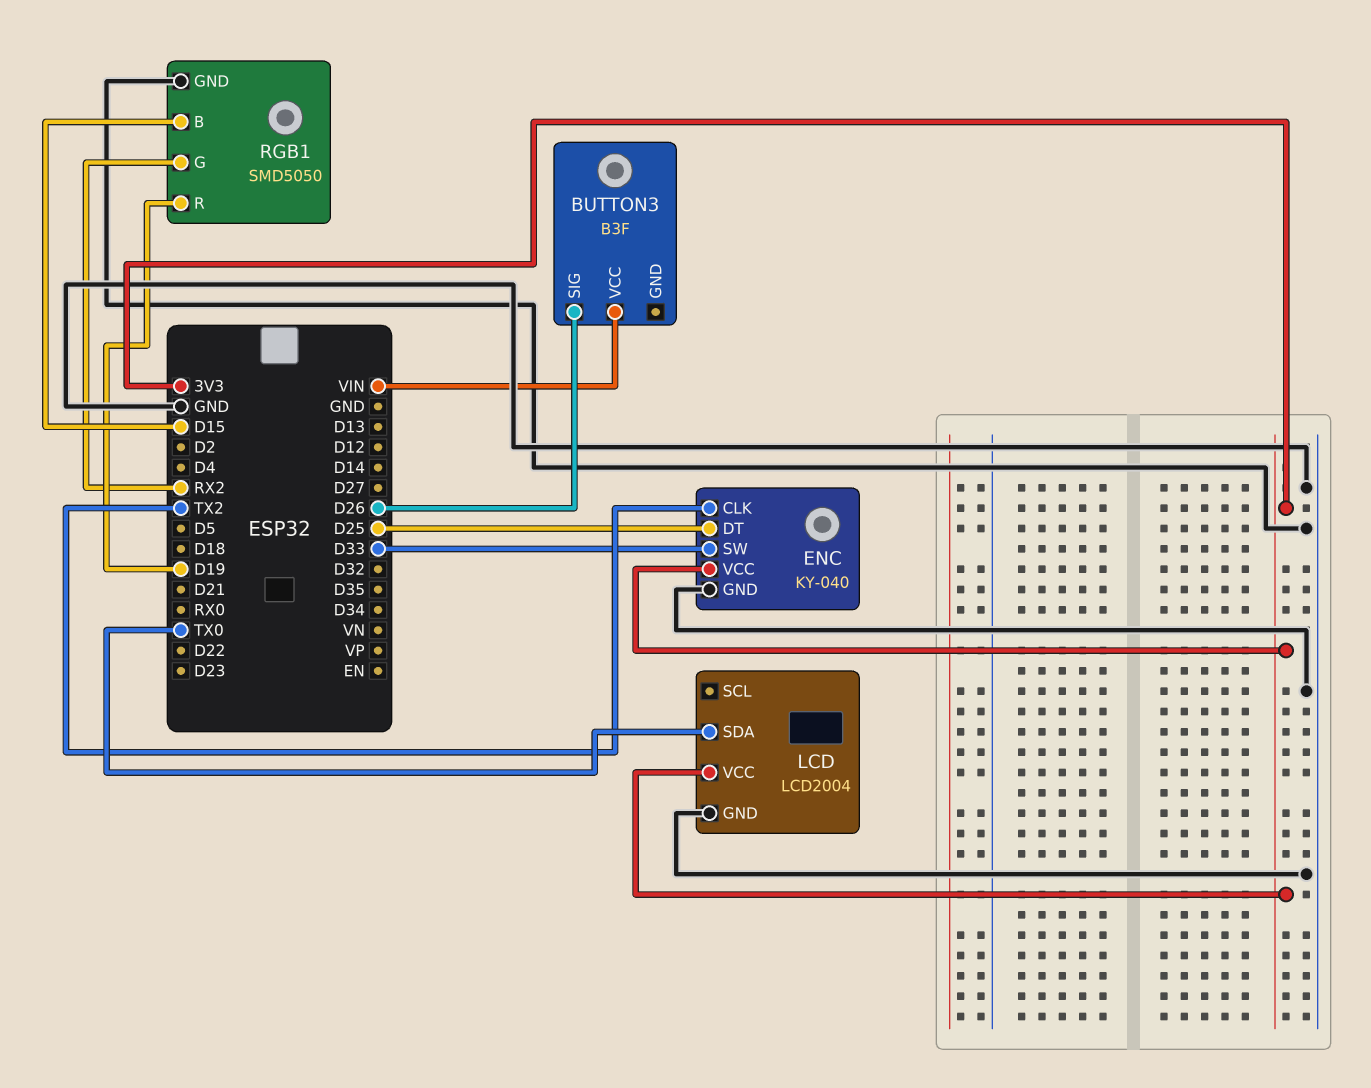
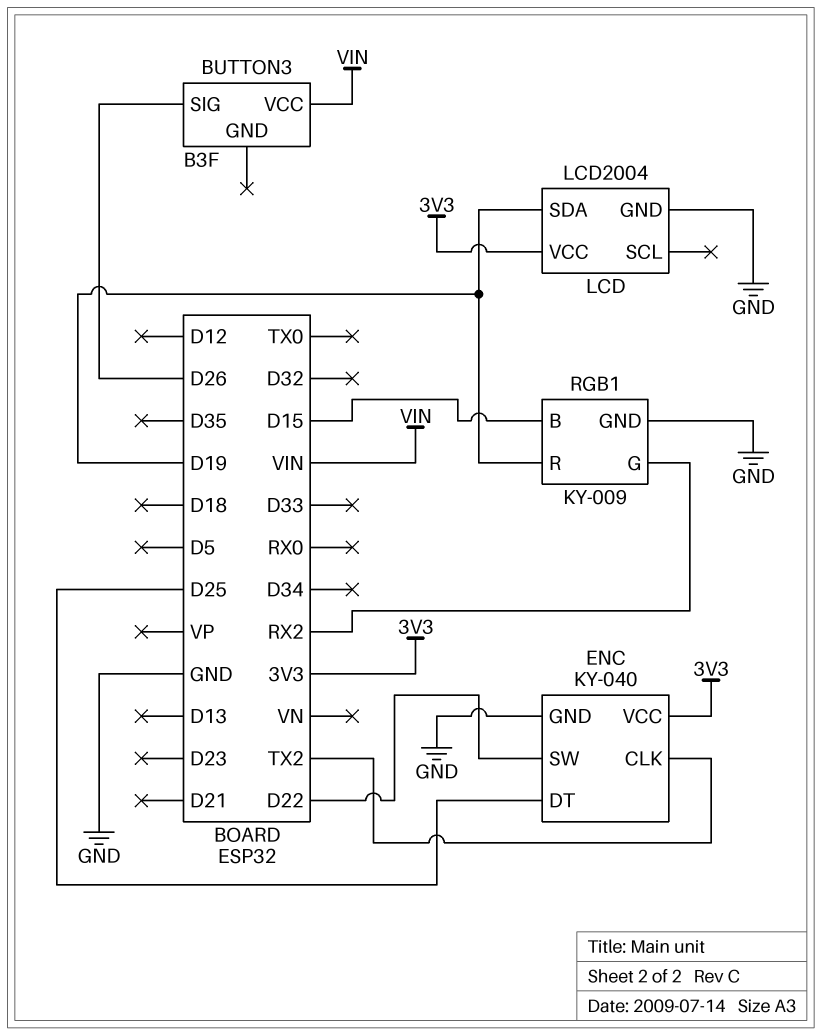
ENC pin SW: D33 -> D22
LCD pin SDA: TX0 -> D19
RGB1: SMD5050 -> KY-009

